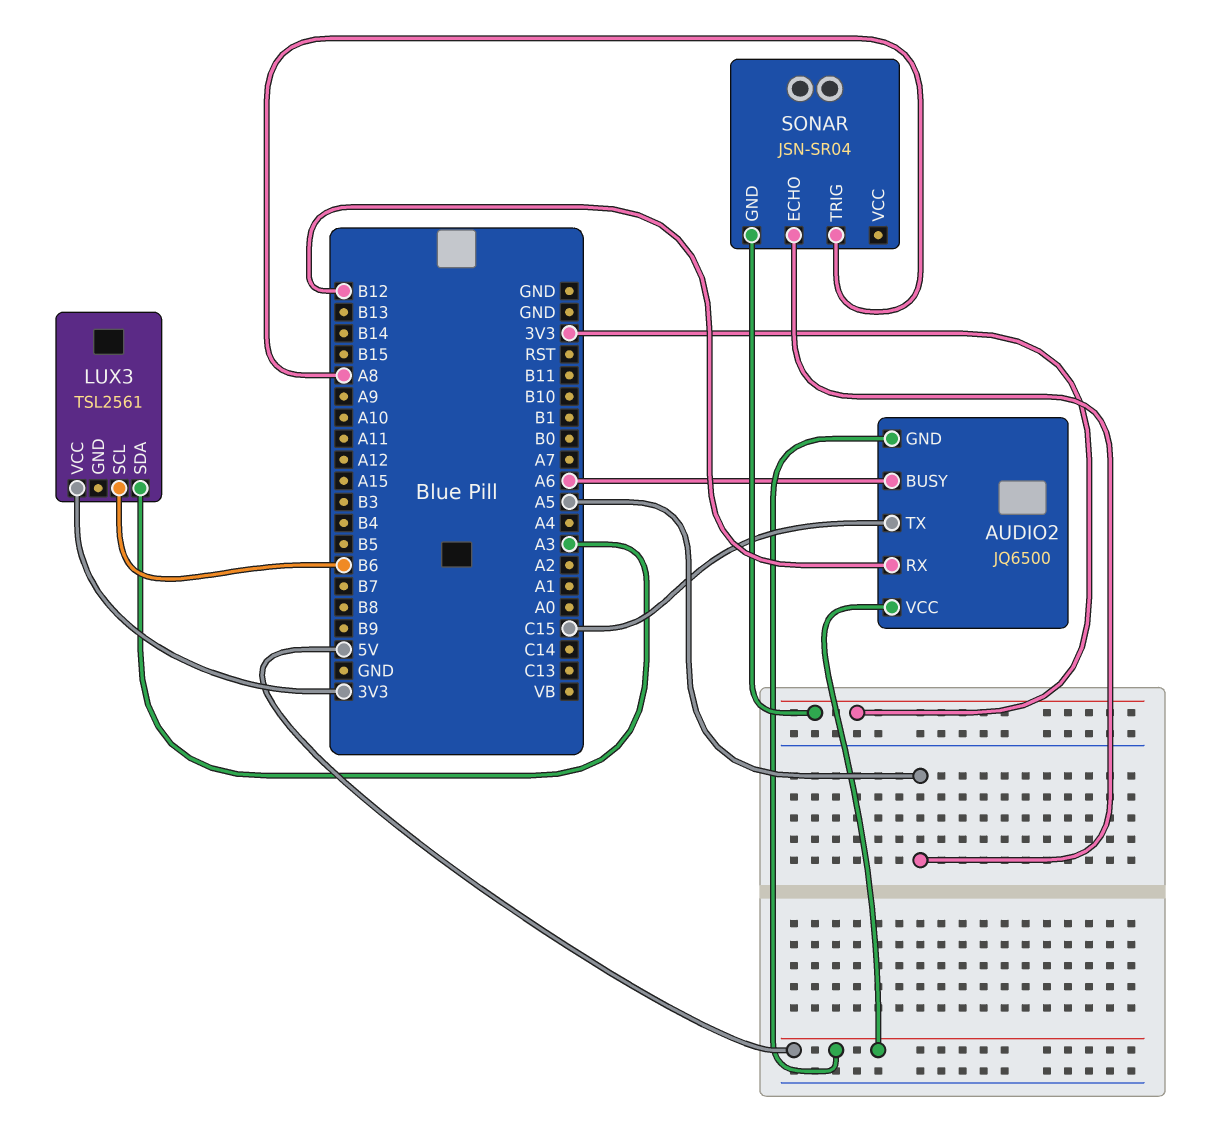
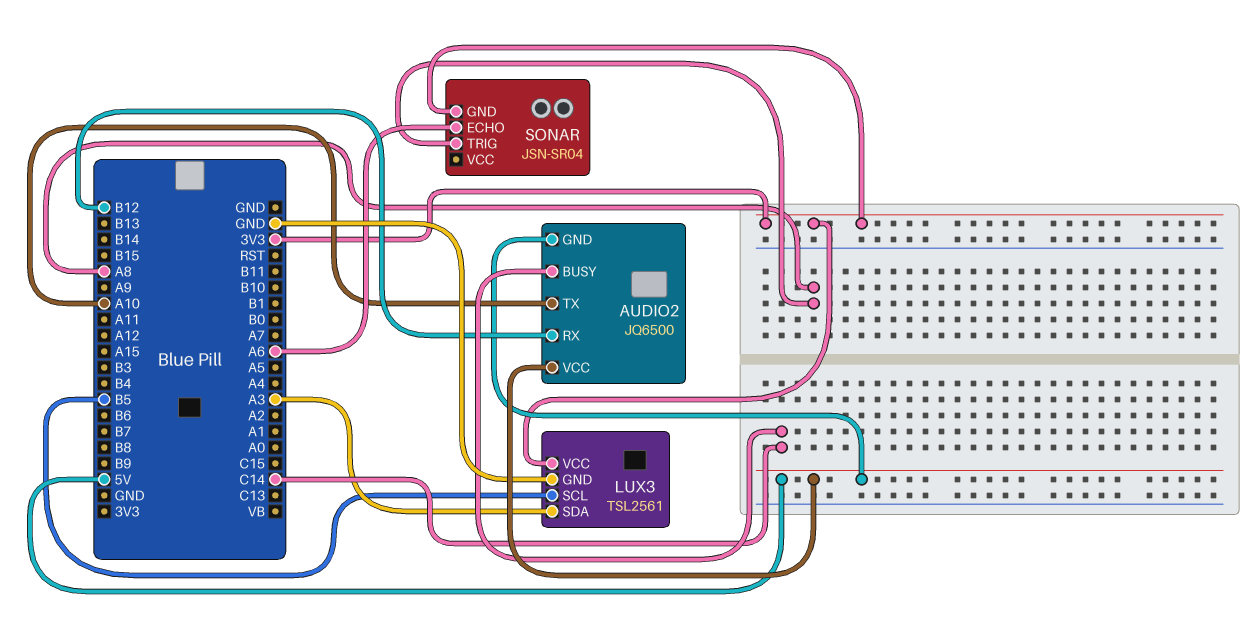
AUDIO2 pin BUSY: A6 -> C14
AUDIO2 pin TX: C15 -> A10
LUX3 pin GND: none -> GND
LUX3 pin SCL: B6 -> B5
SONAR pin ECHO: A5 -> A6

